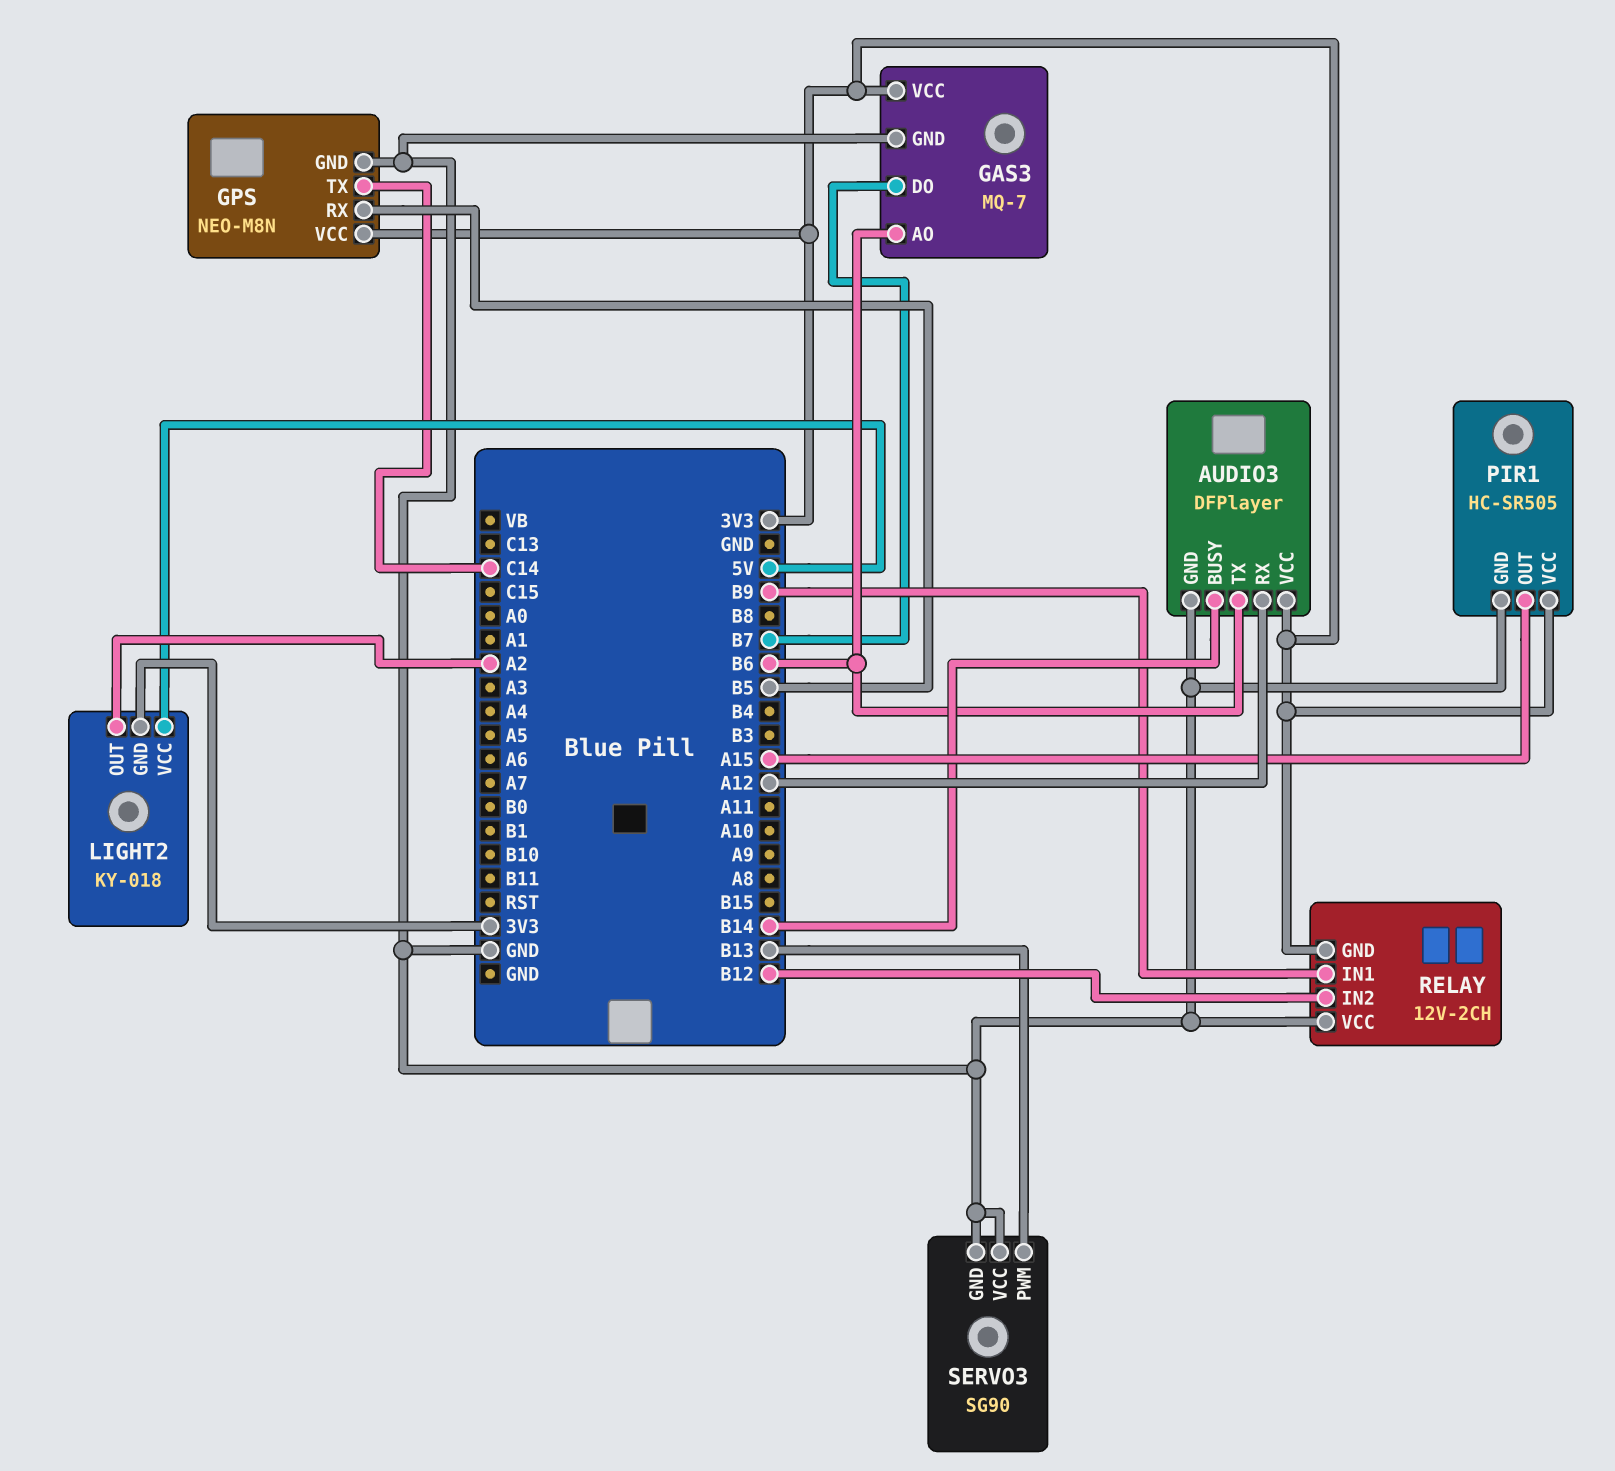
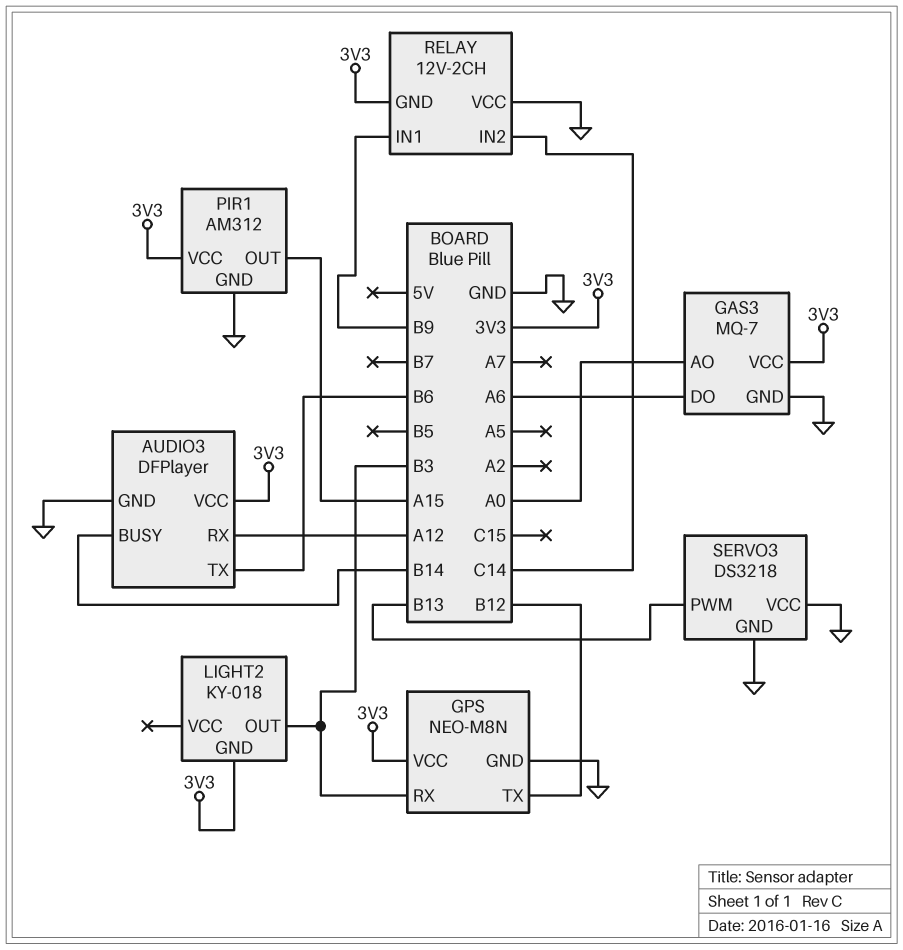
GAS3 pin AO: B6 -> A0
GAS3 pin DO: B7 -> A6
GPS pin RX: B5 -> B3
GPS pin TX: C14 -> B12
LIGHT2 pin OUT: A2 -> B3
LIGHT2 pin VCC: 5V -> none
PIR1: HC-SR505 -> AM312
RELAY pin IN2: B12 -> C14
SERVO3: SG90 -> DS3218

